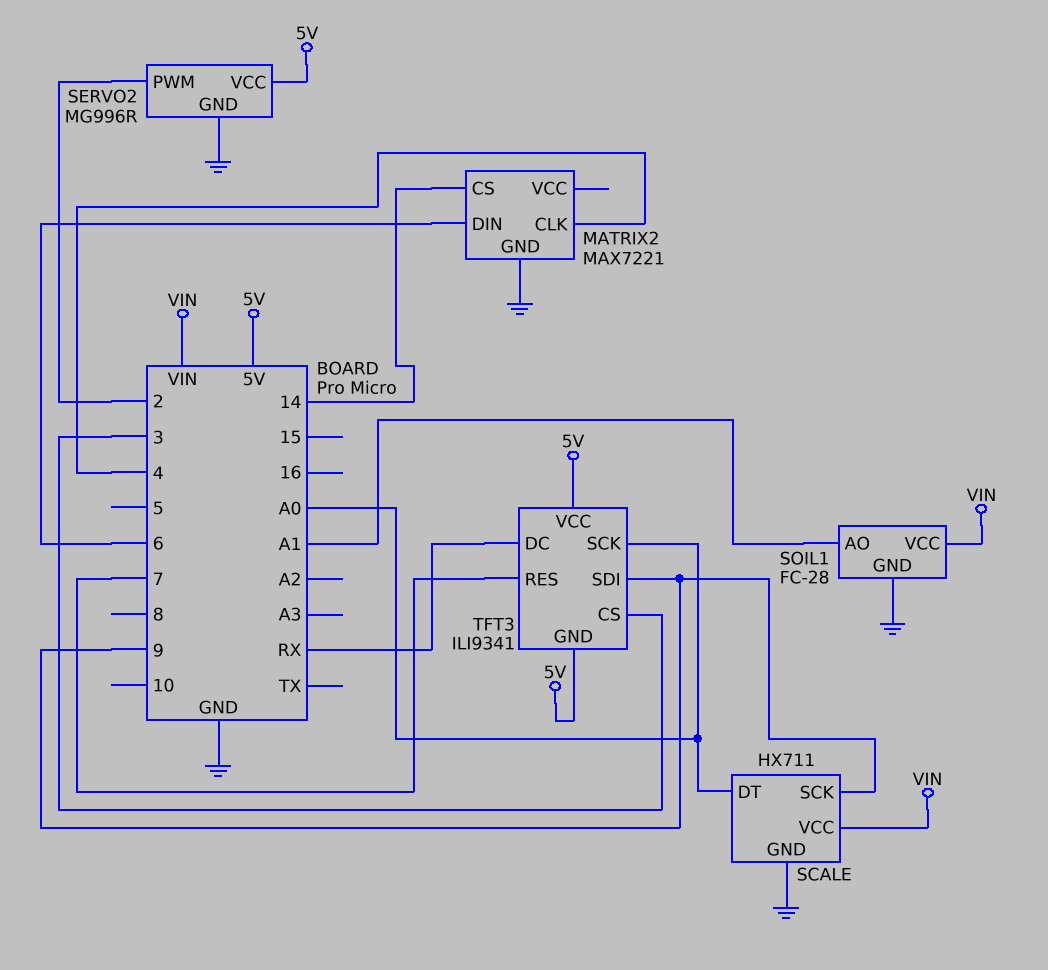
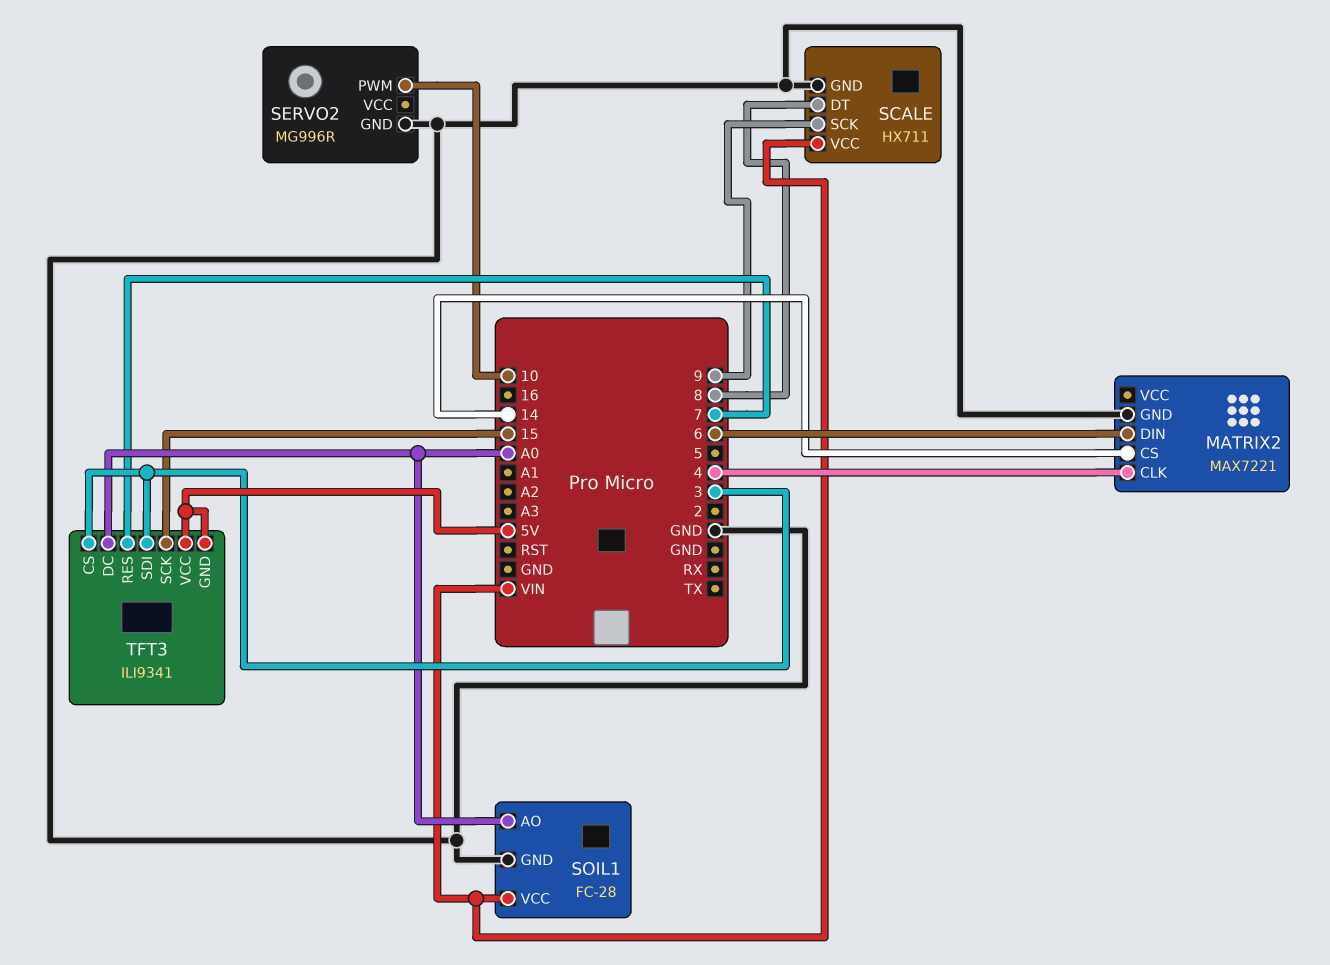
SCALE pin DT: A0 -> 8
SERVO2 pin PWM: 2 -> 10
SERVO2 pin VCC: 5V -> none
SOIL1 pin AO: A1 -> A0
TFT3 pin DC: RX -> A0
TFT3 pin SCK: A0 -> 15
TFT3 pin SDI: 9 -> 3

